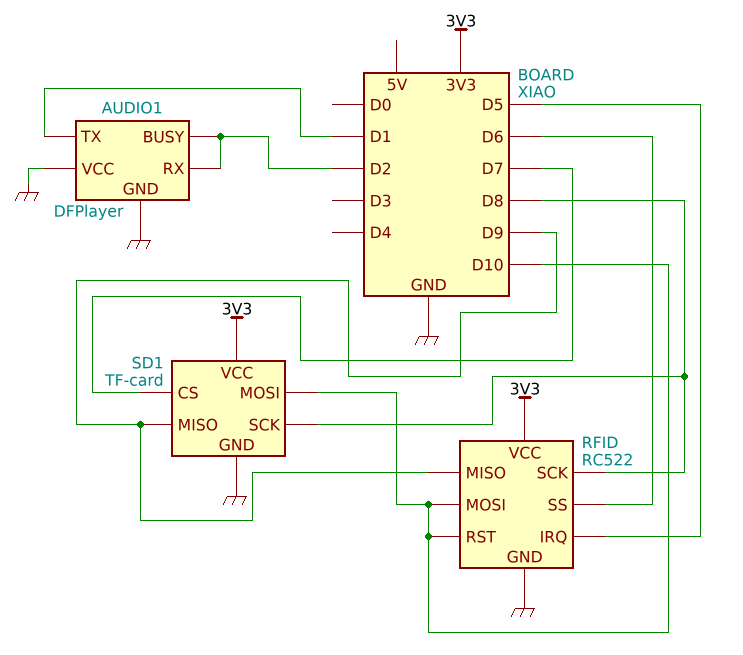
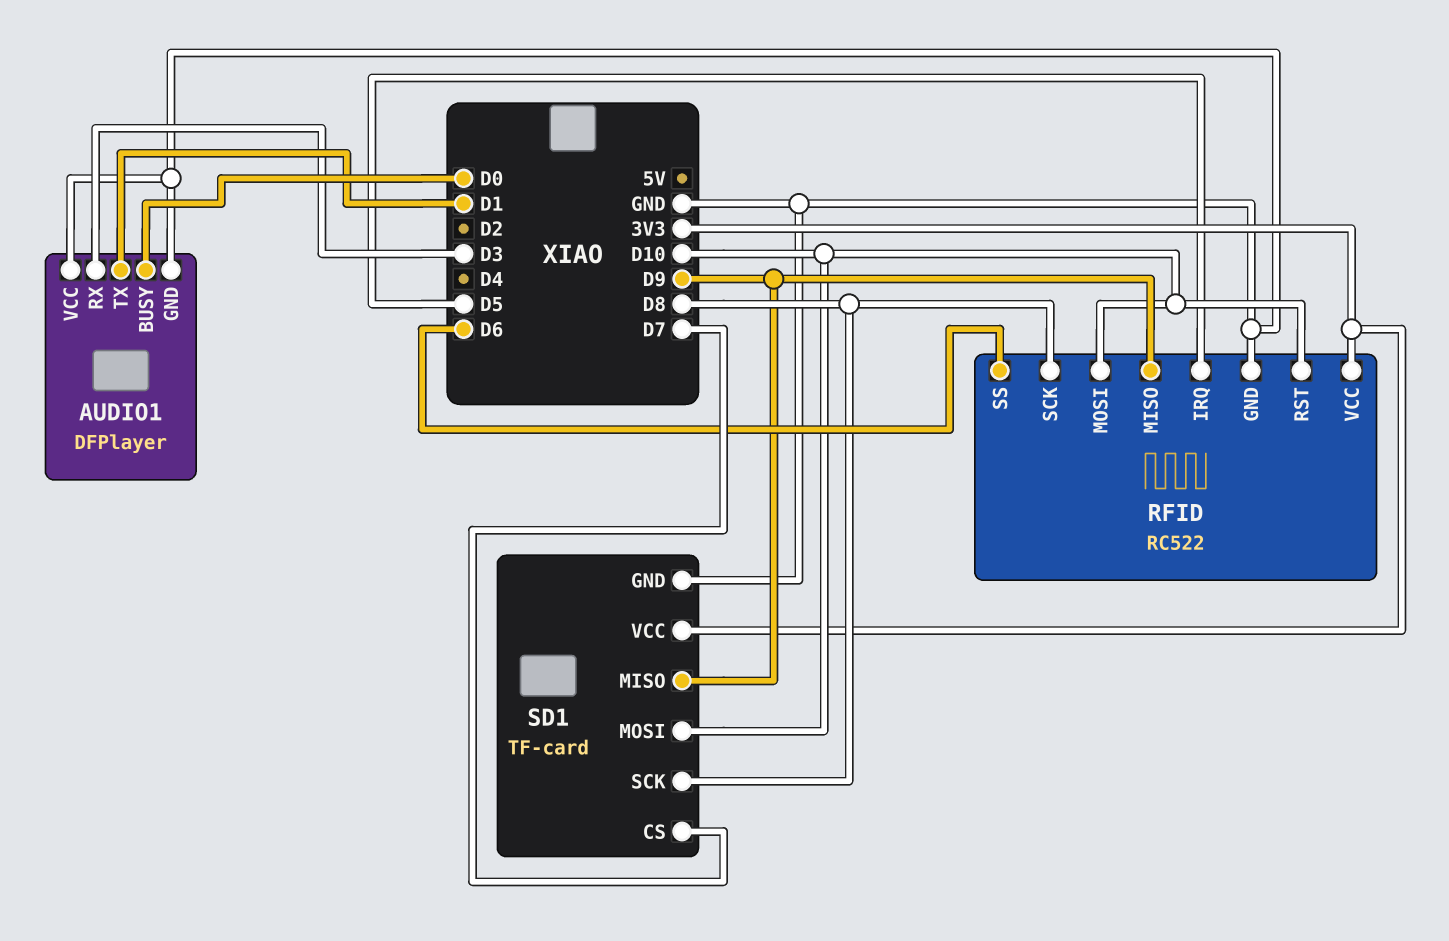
AUDIO1 pin BUSY: D2 -> D0
AUDIO1 pin RX: D2 -> D3

